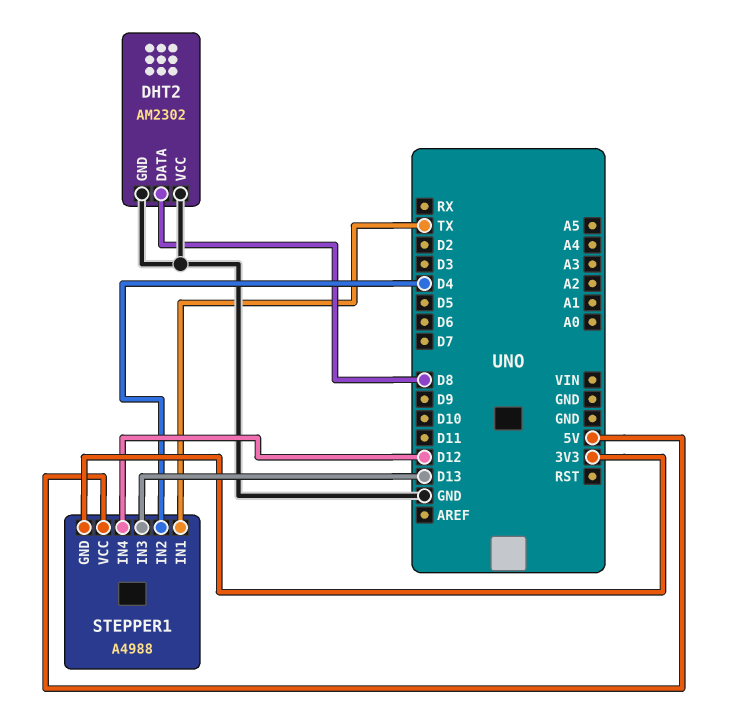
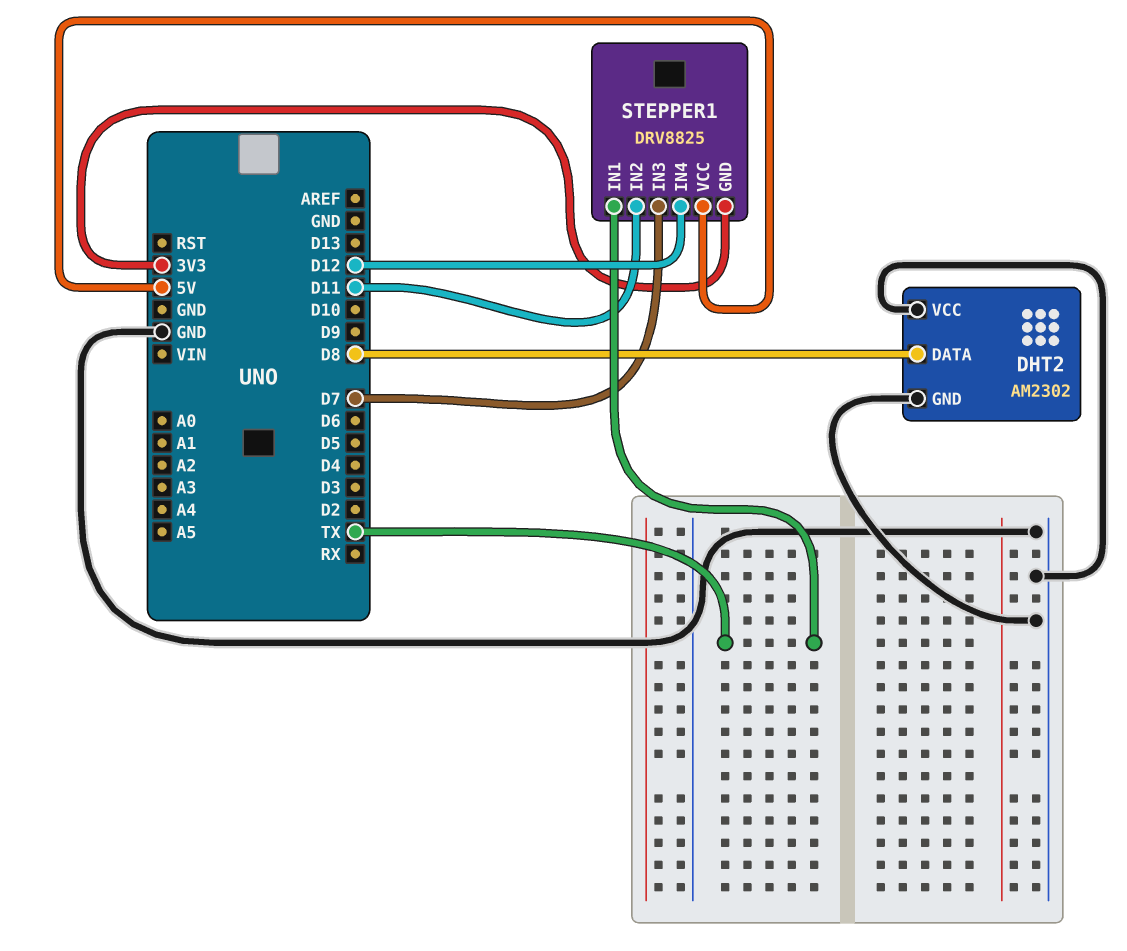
STEPPER1: A4988 -> DRV8825
STEPPER1 pin IN2: D4 -> D11
STEPPER1 pin IN3: D13 -> D7

